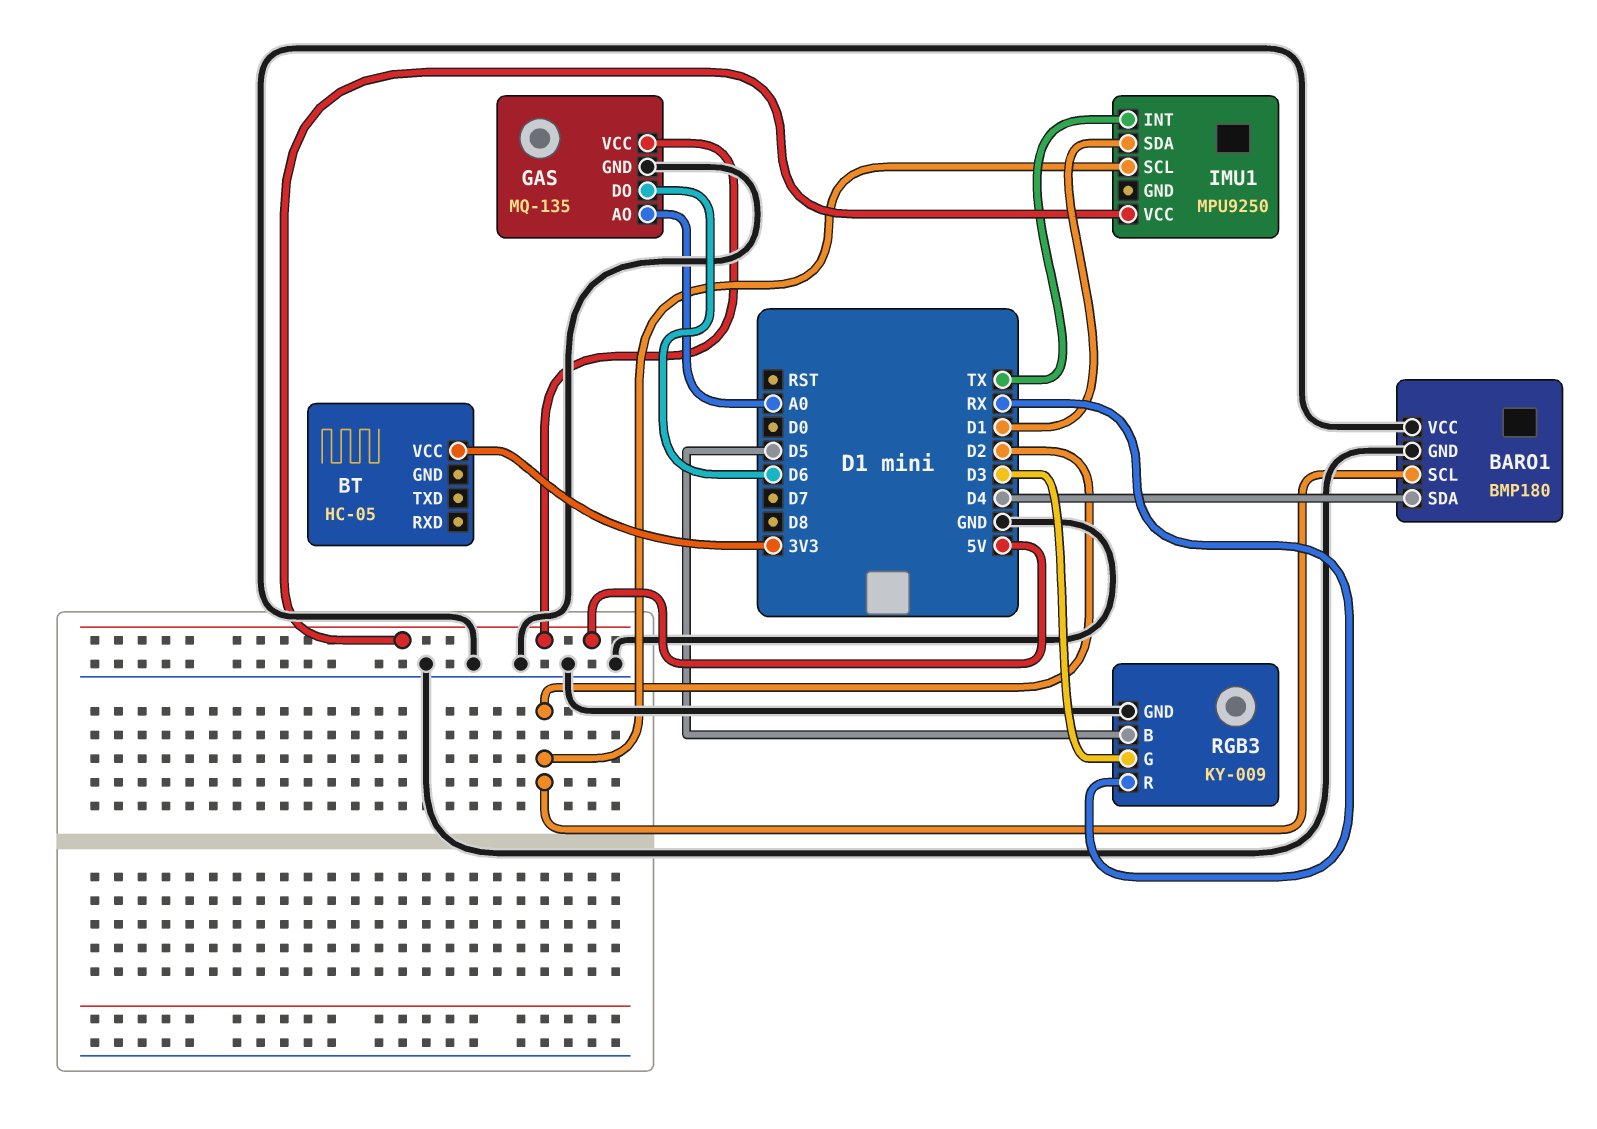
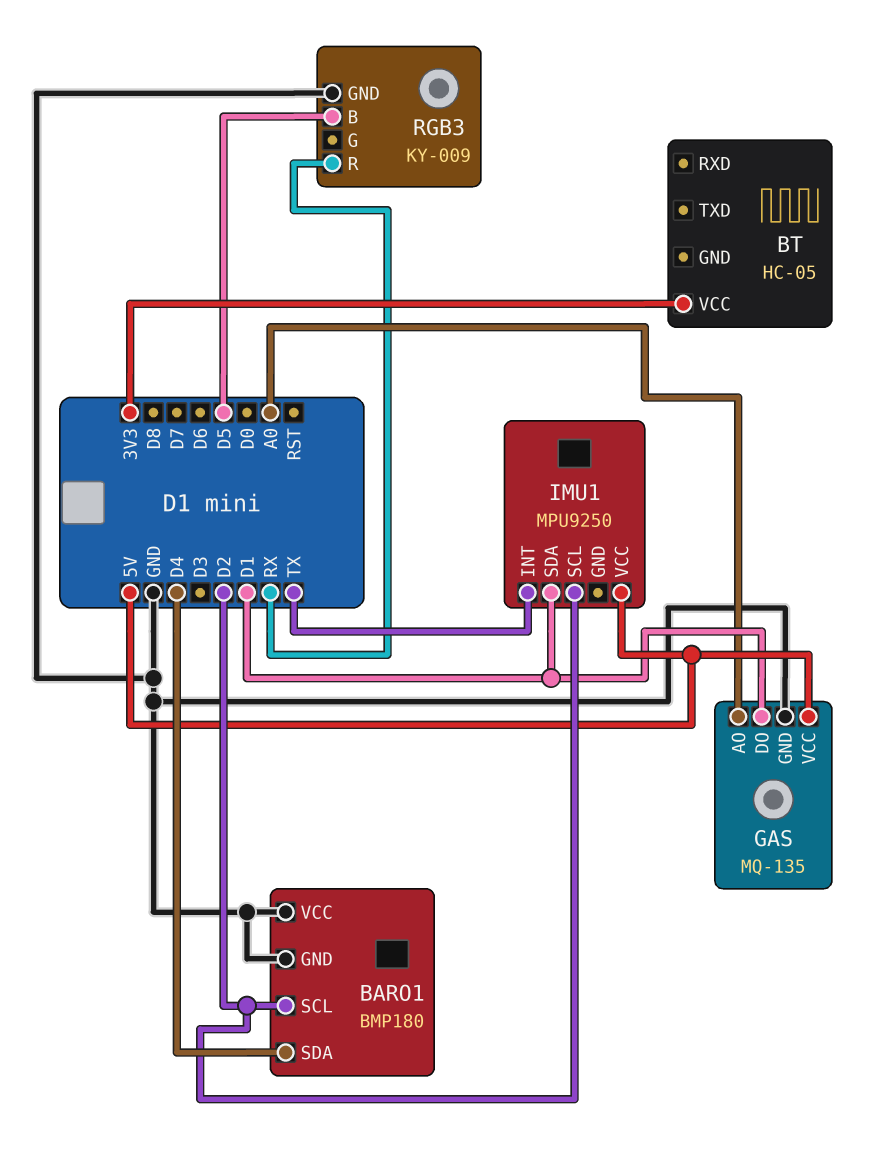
GAS pin DO: D6 -> D1
RGB3 pin G: D3 -> none

